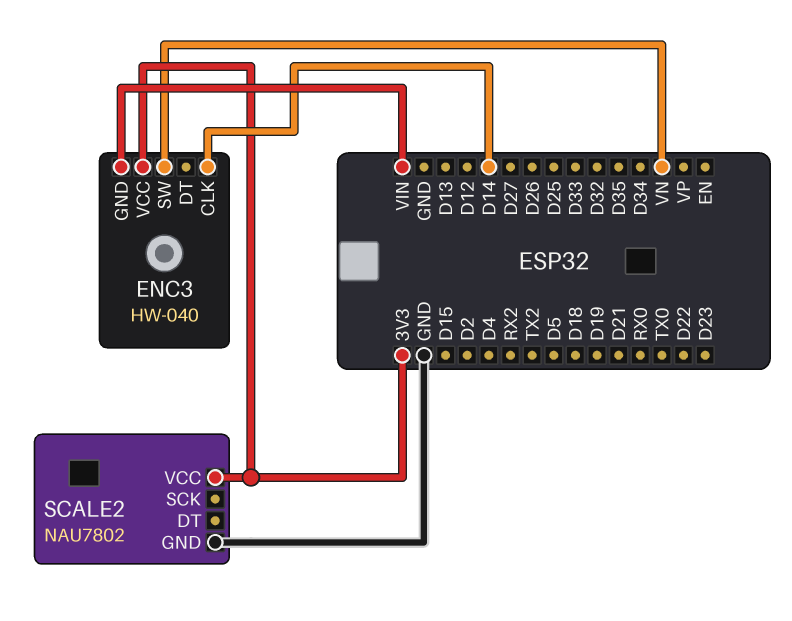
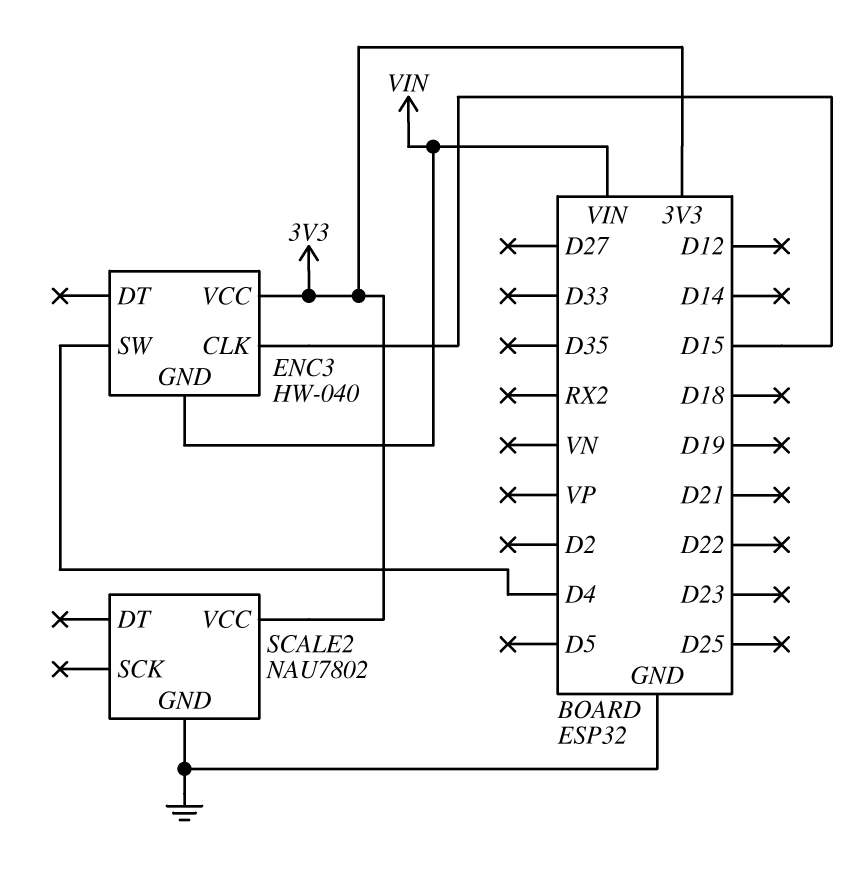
ENC3 pin CLK: D14 -> D15
ENC3 pin SW: VN -> D4

